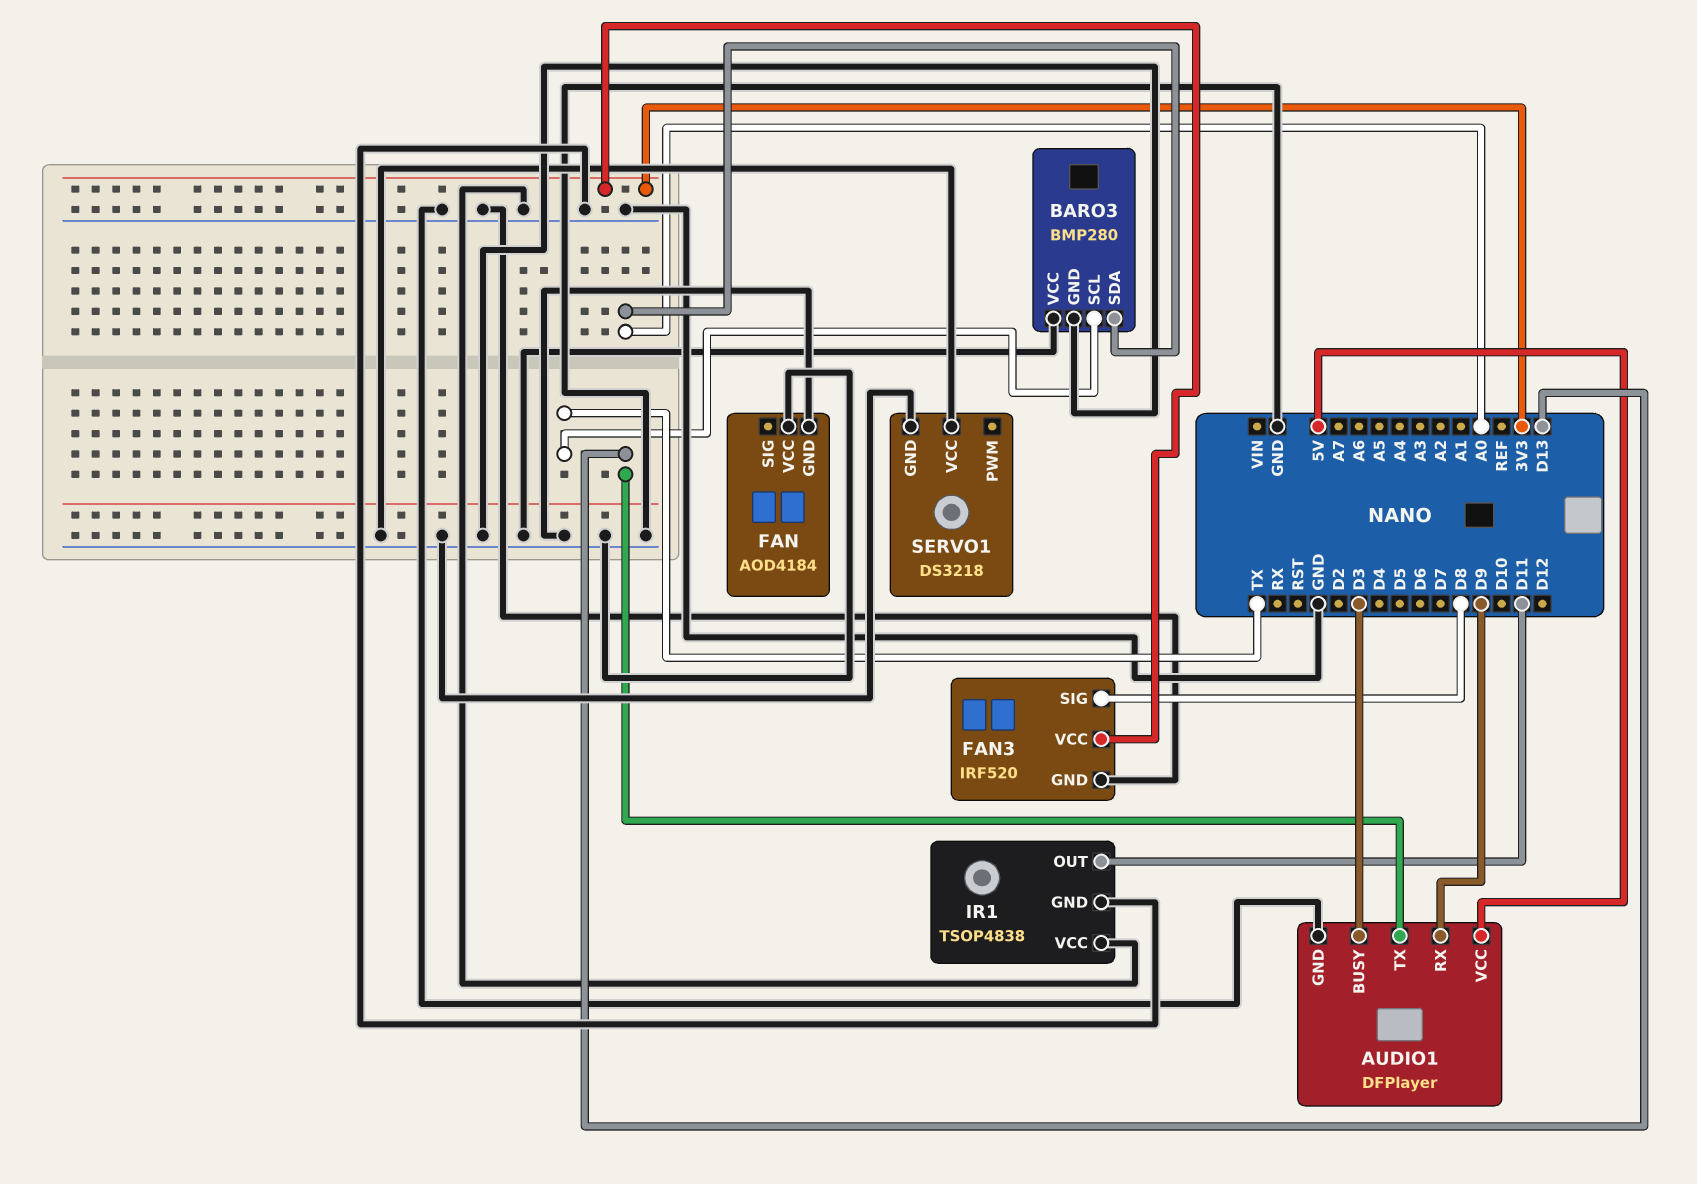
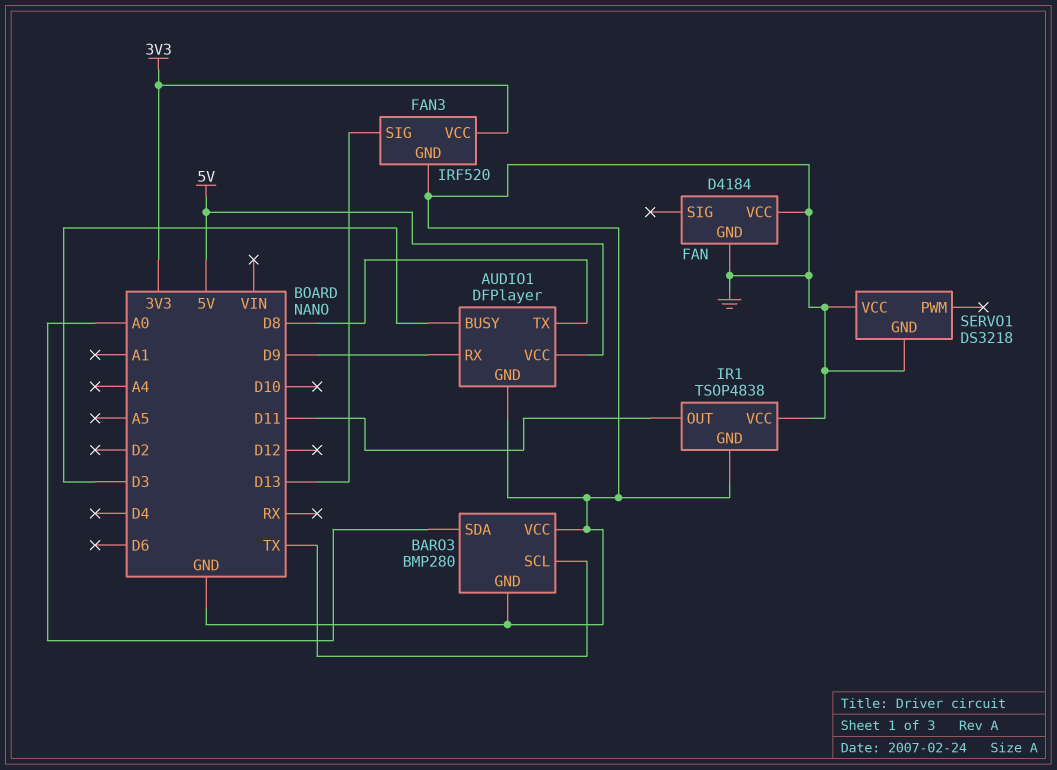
AUDIO1 pin TX: D13 -> D8
FAN: AOD4184 -> D4184
FAN3 pin SIG: D8 -> D13

